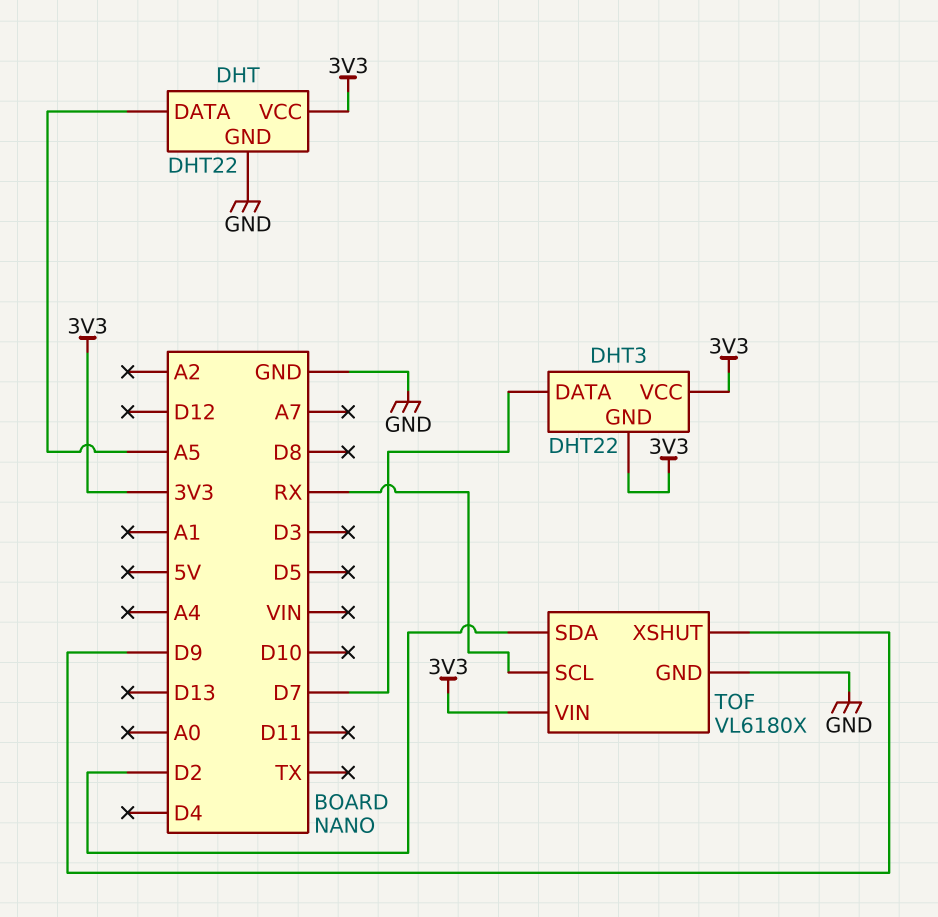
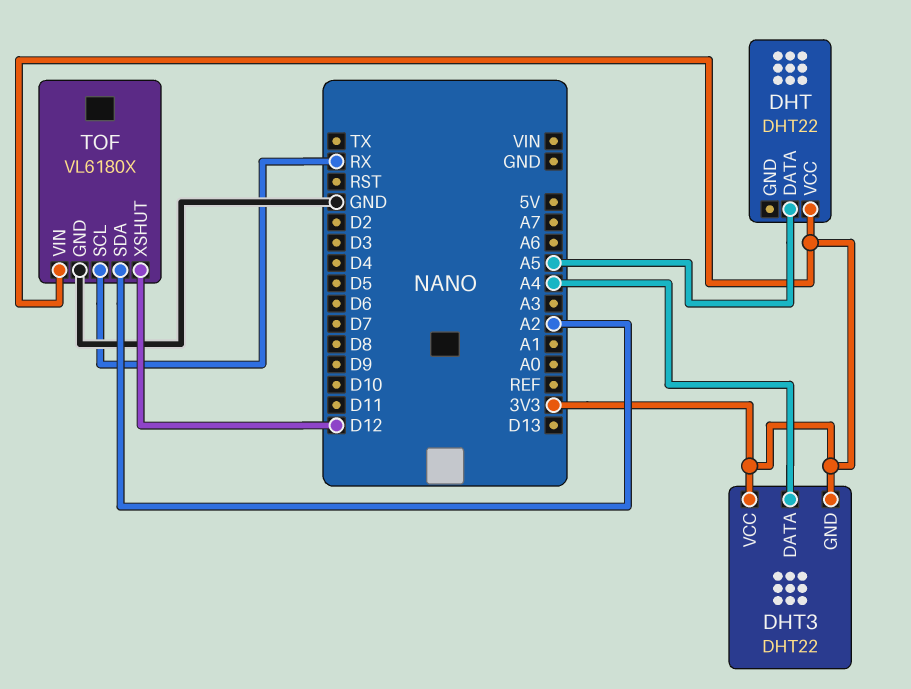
DHT pin GND: GND -> none
DHT3 pin DATA: D7 -> A4
TOF pin SDA: D2 -> A2
TOF pin XSHUT: D9 -> D12

